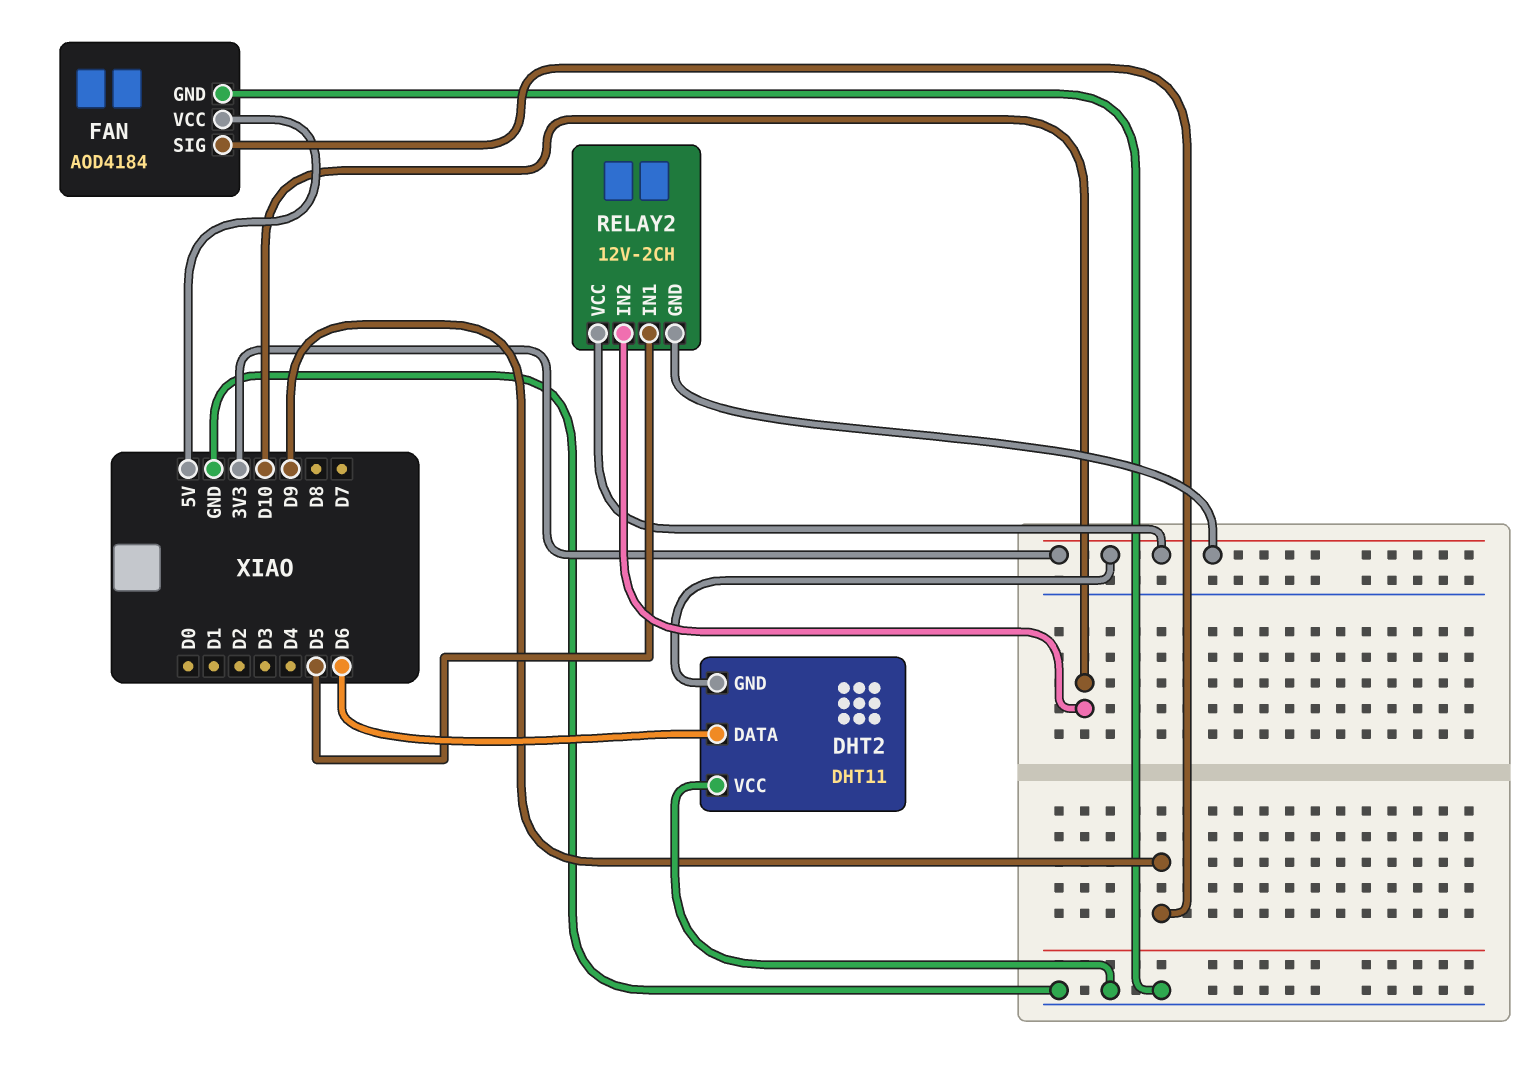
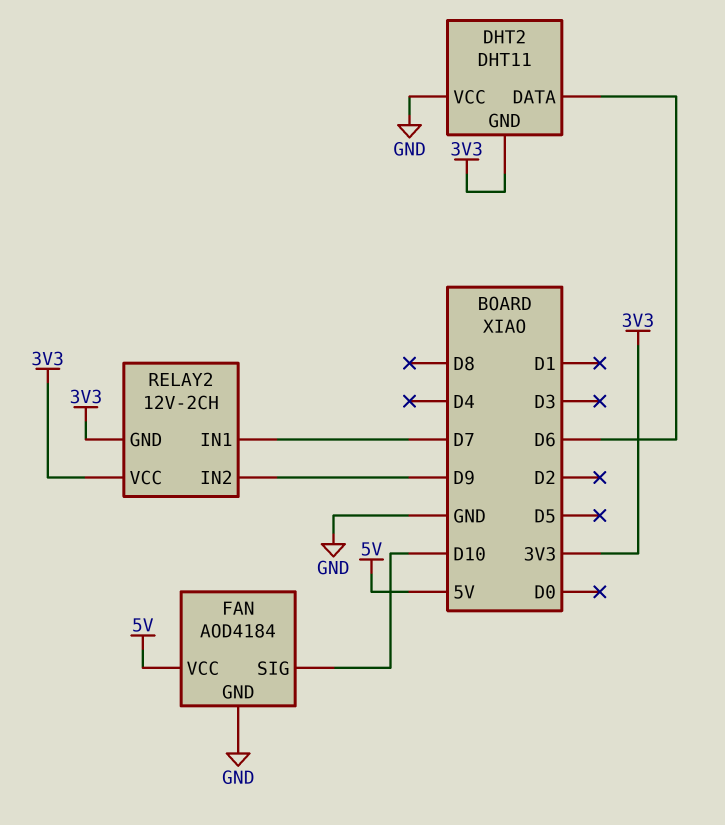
FAN pin SIG: D9 -> D10
RELAY2 pin IN1: D5 -> D7
RELAY2 pin IN2: D10 -> D9

